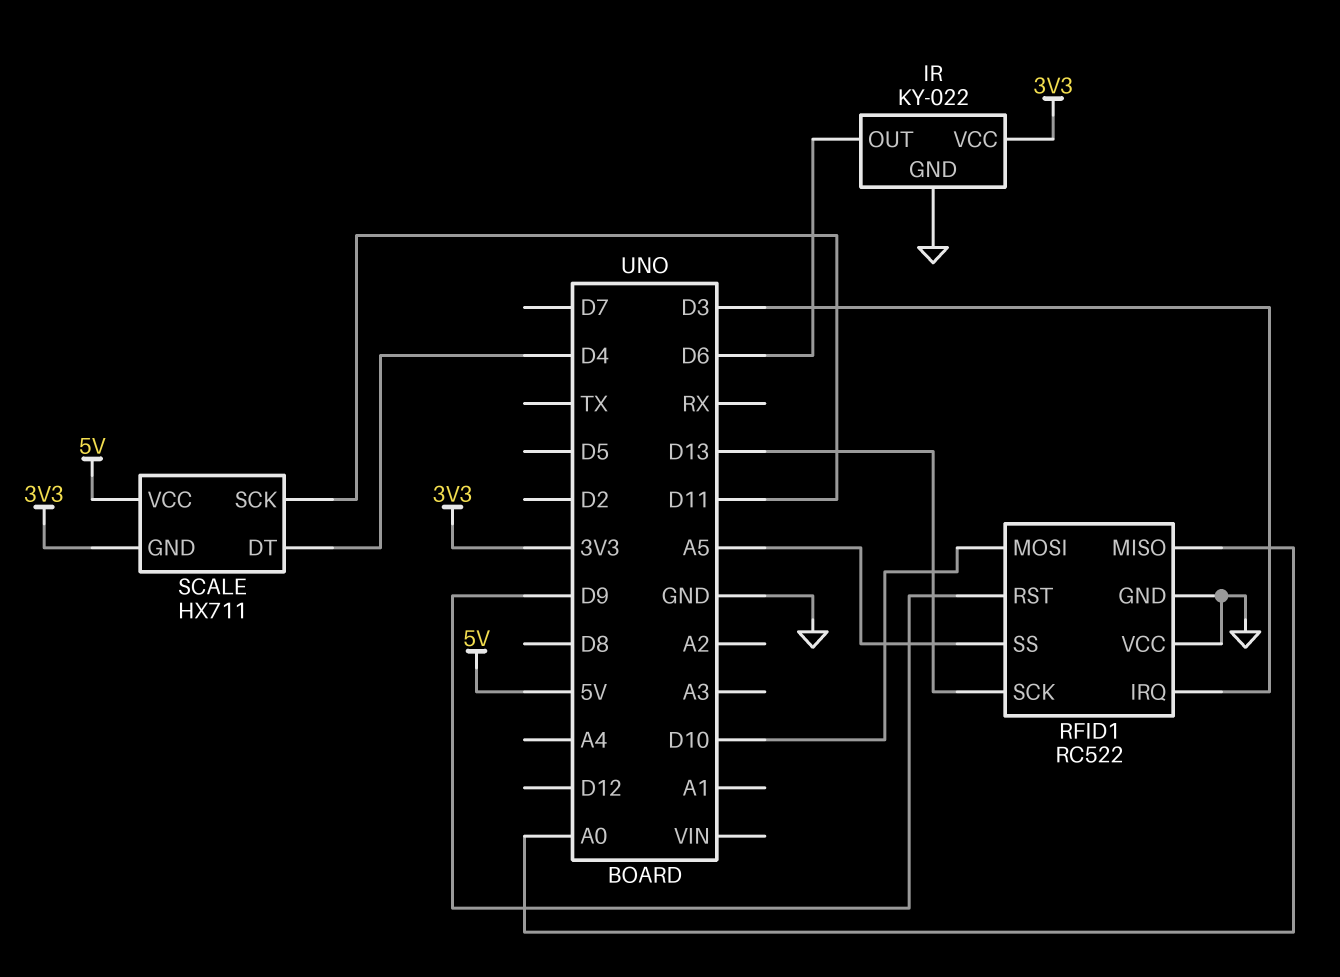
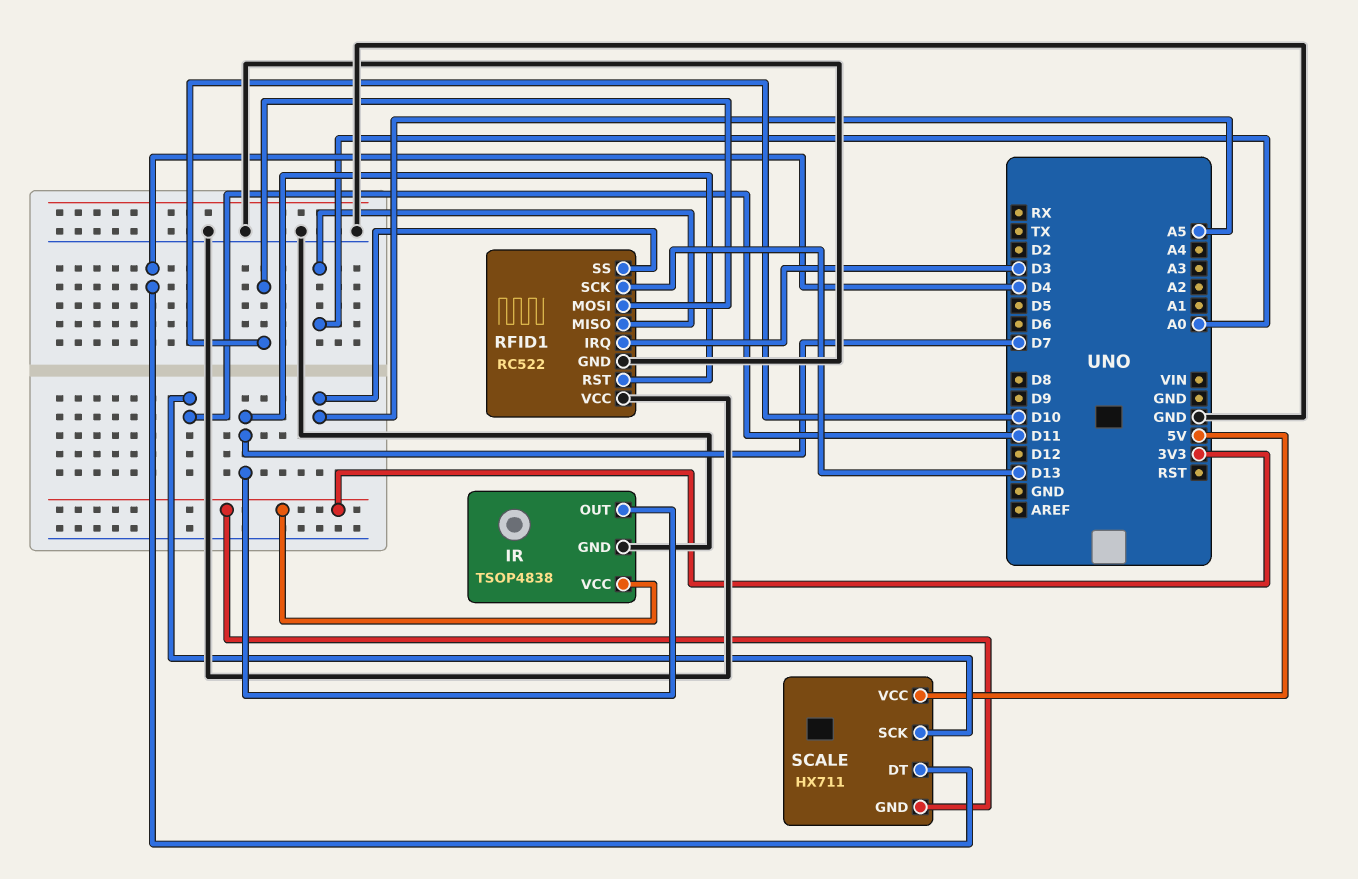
IR: KY-022 -> TSOP4838
IR pin OUT: D6 -> D7
RFID1 pin RST: D9 -> D7

